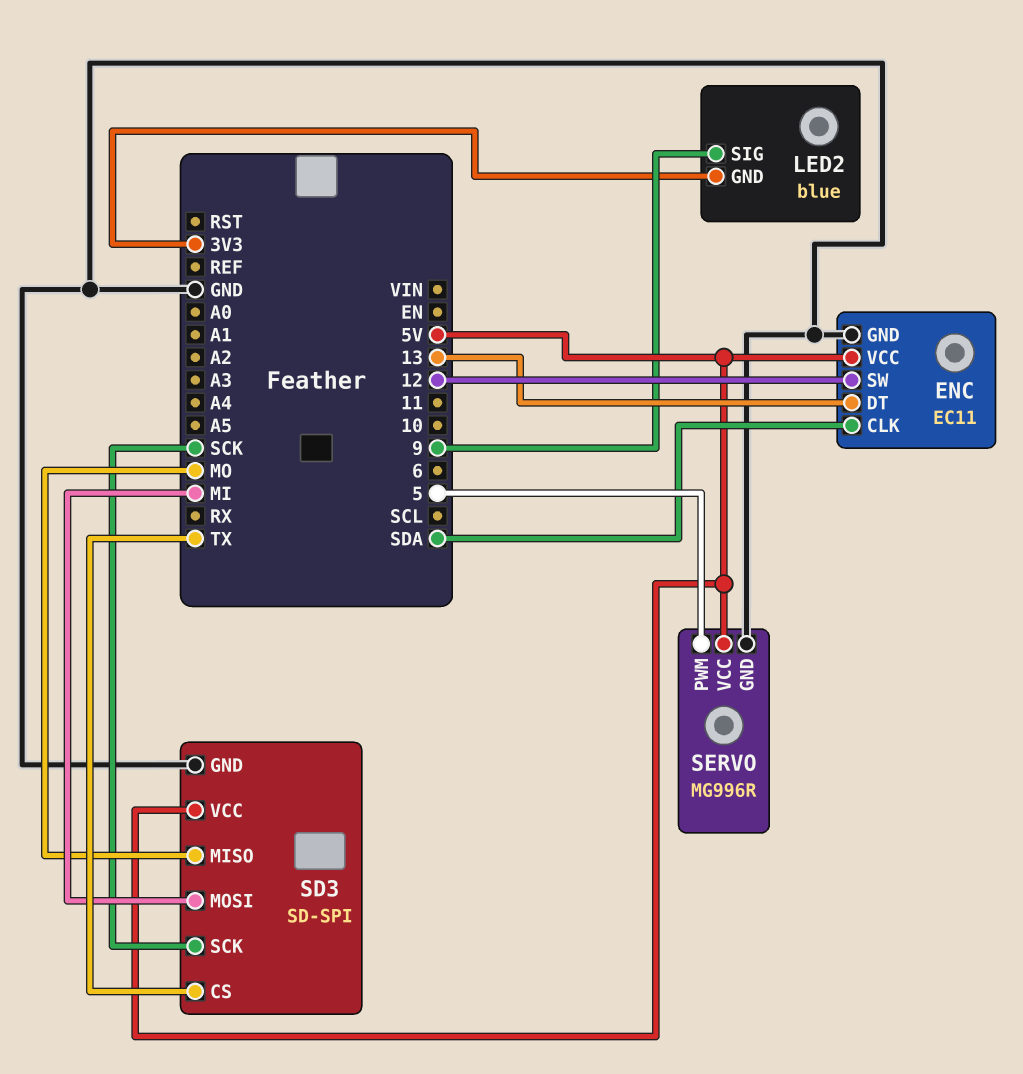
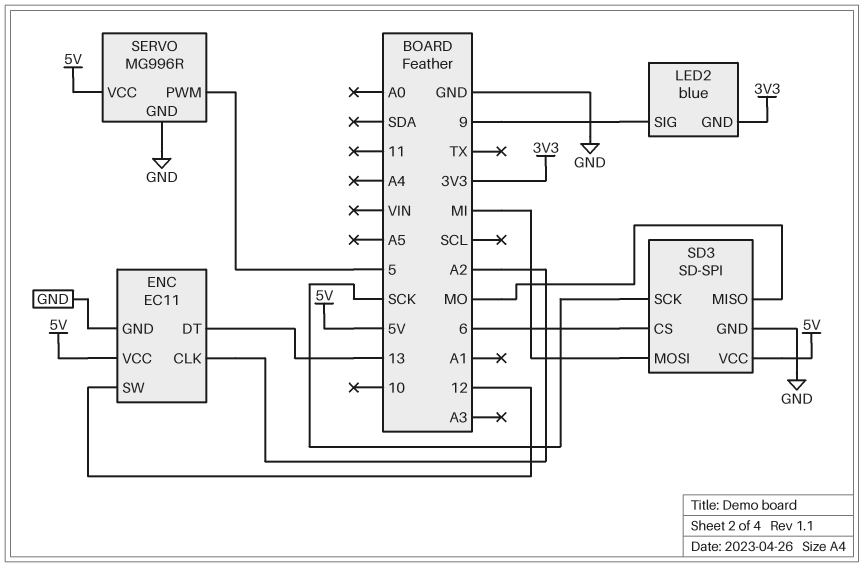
ENC pin CLK: SDA -> A2
SD3 pin CS: TX -> 6

